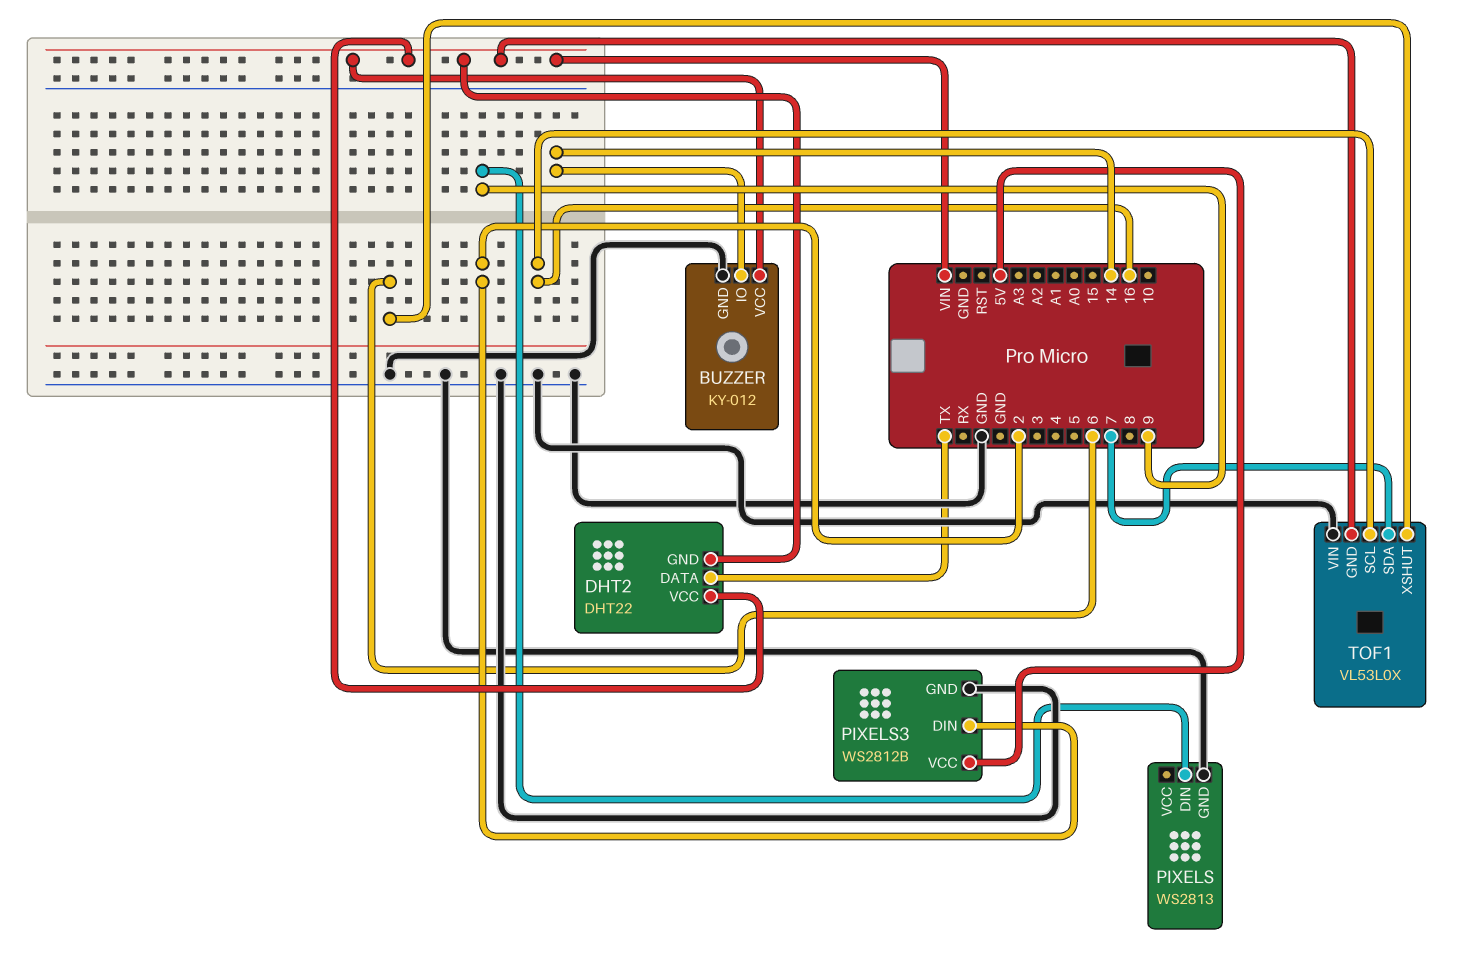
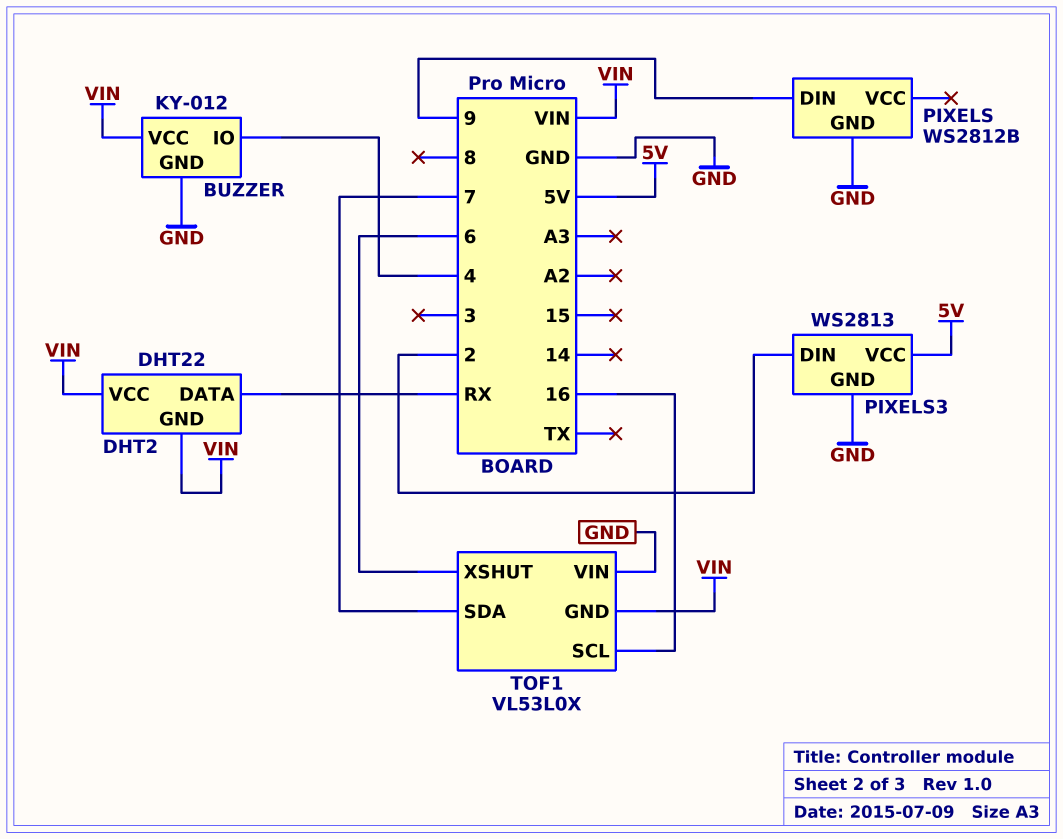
BUZZER pin IO: 14 -> 4
DHT2 pin DATA: TX -> RX
PIXELS: WS2813 -> WS2812B
PIXELS3: WS2812B -> WS2813

